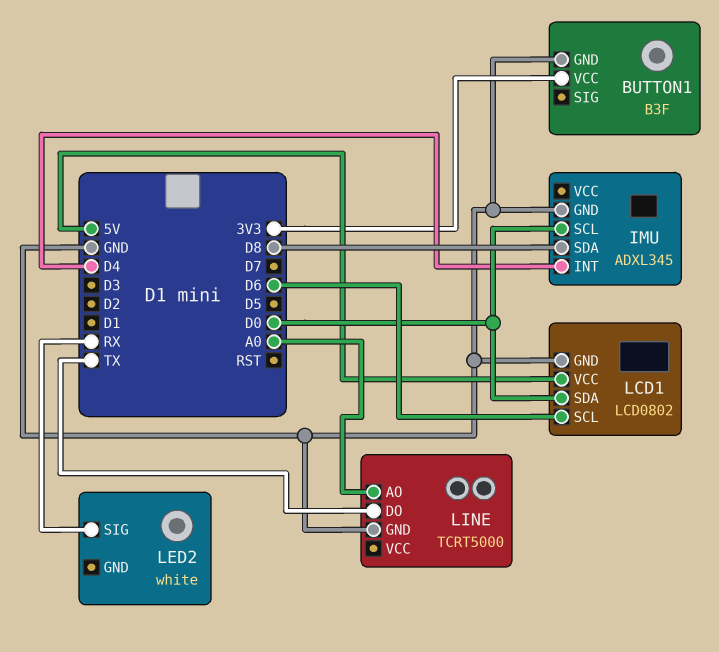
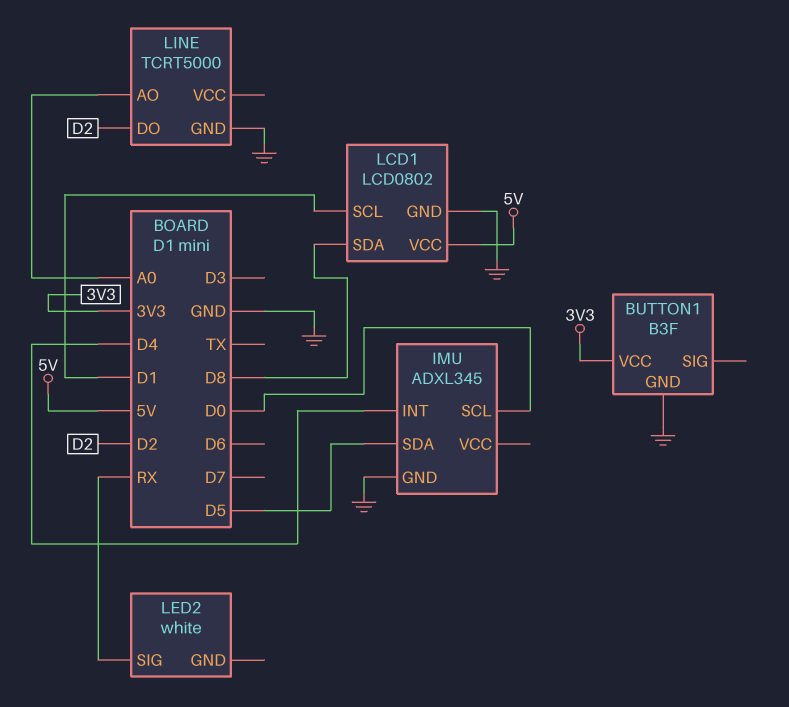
IMU pin SDA: D8 -> D5
LCD1 pin SCL: D6 -> D1
LCD1 pin SDA: D0 -> D8
LINE pin DO: TX -> D2

